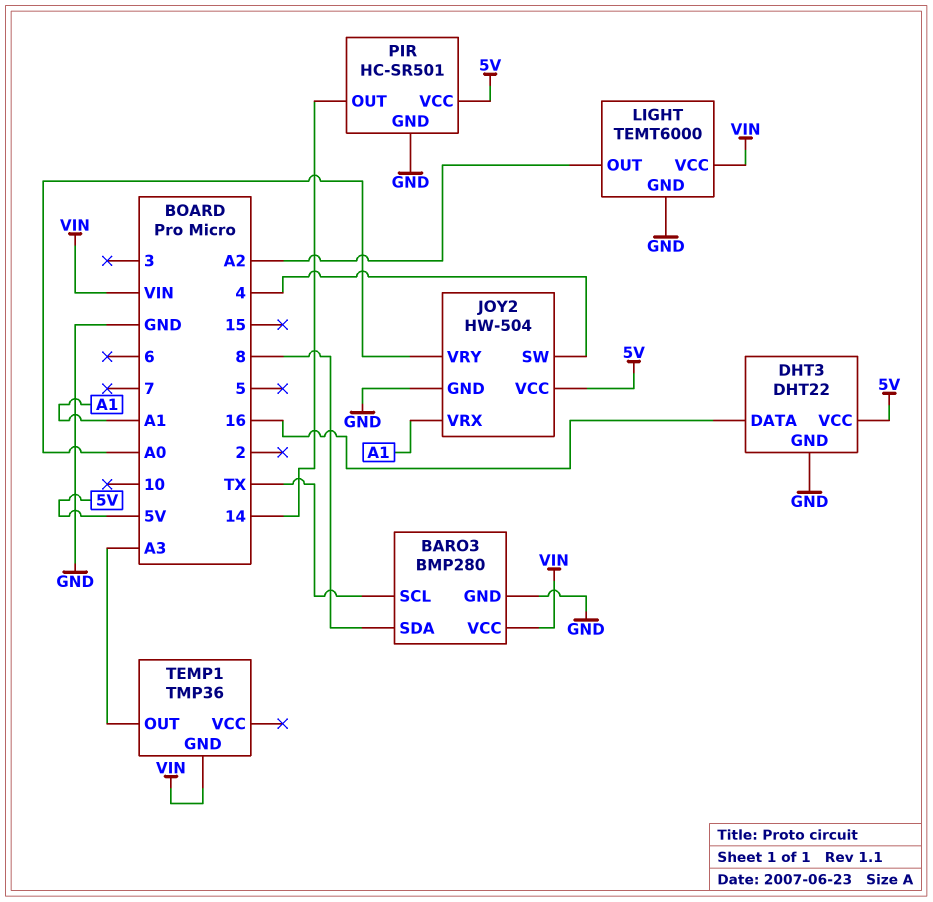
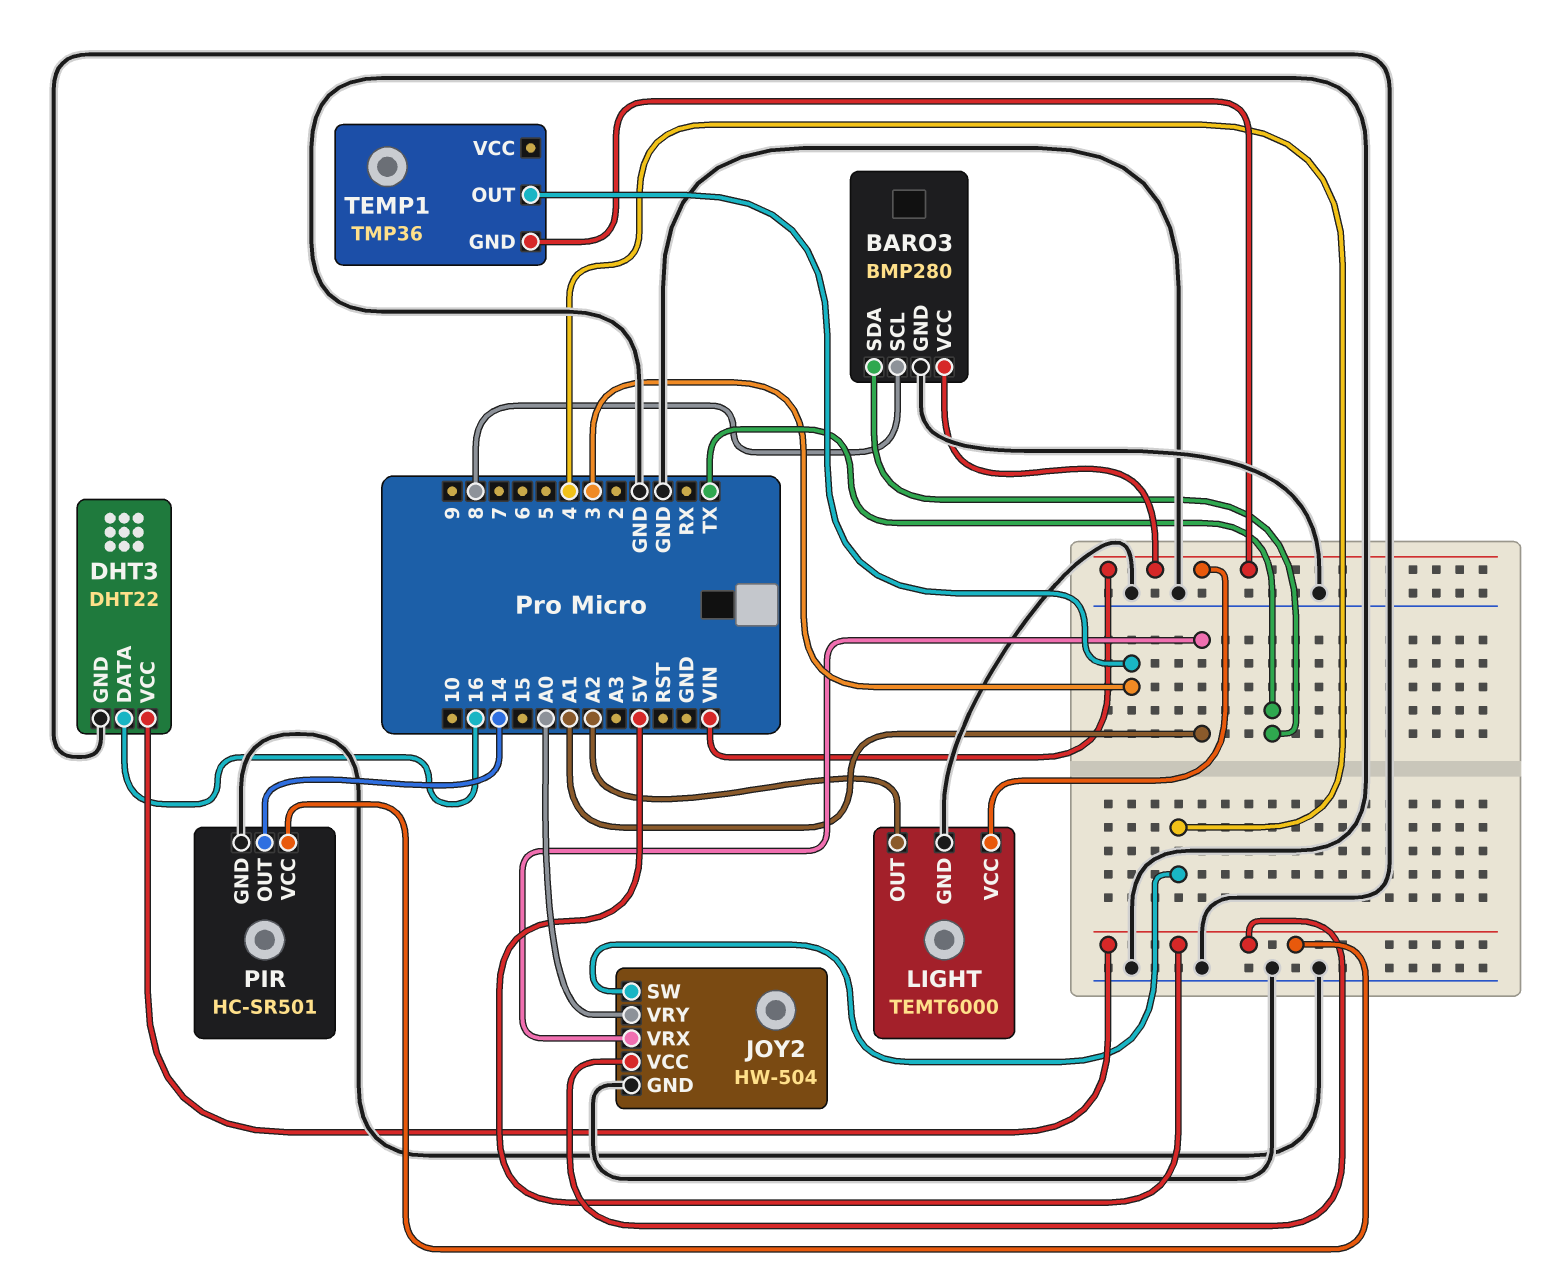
BARO3 pin SCL: TX -> 8
BARO3 pin SDA: 8 -> TX
TEMP1 pin OUT: A3 -> 3

